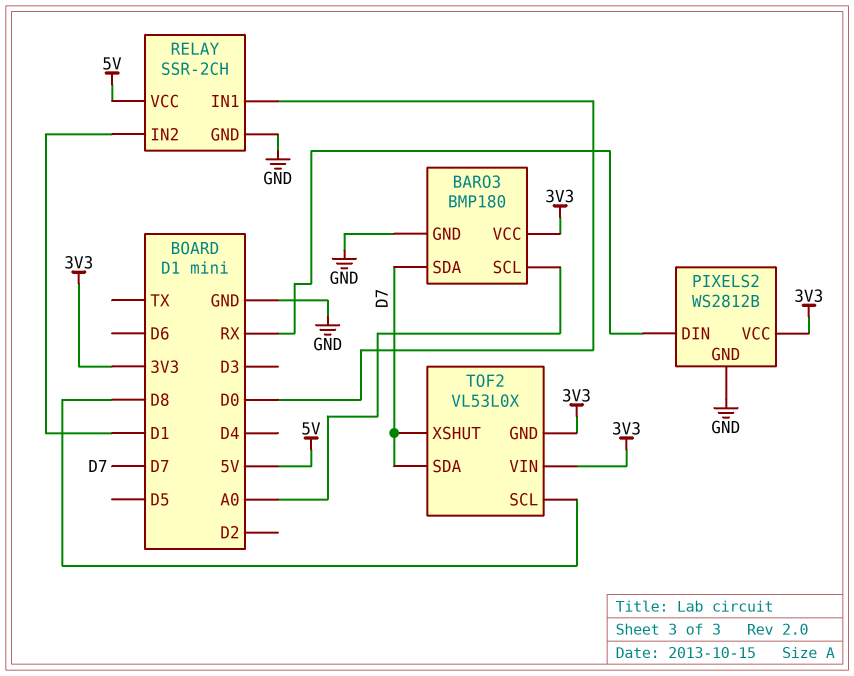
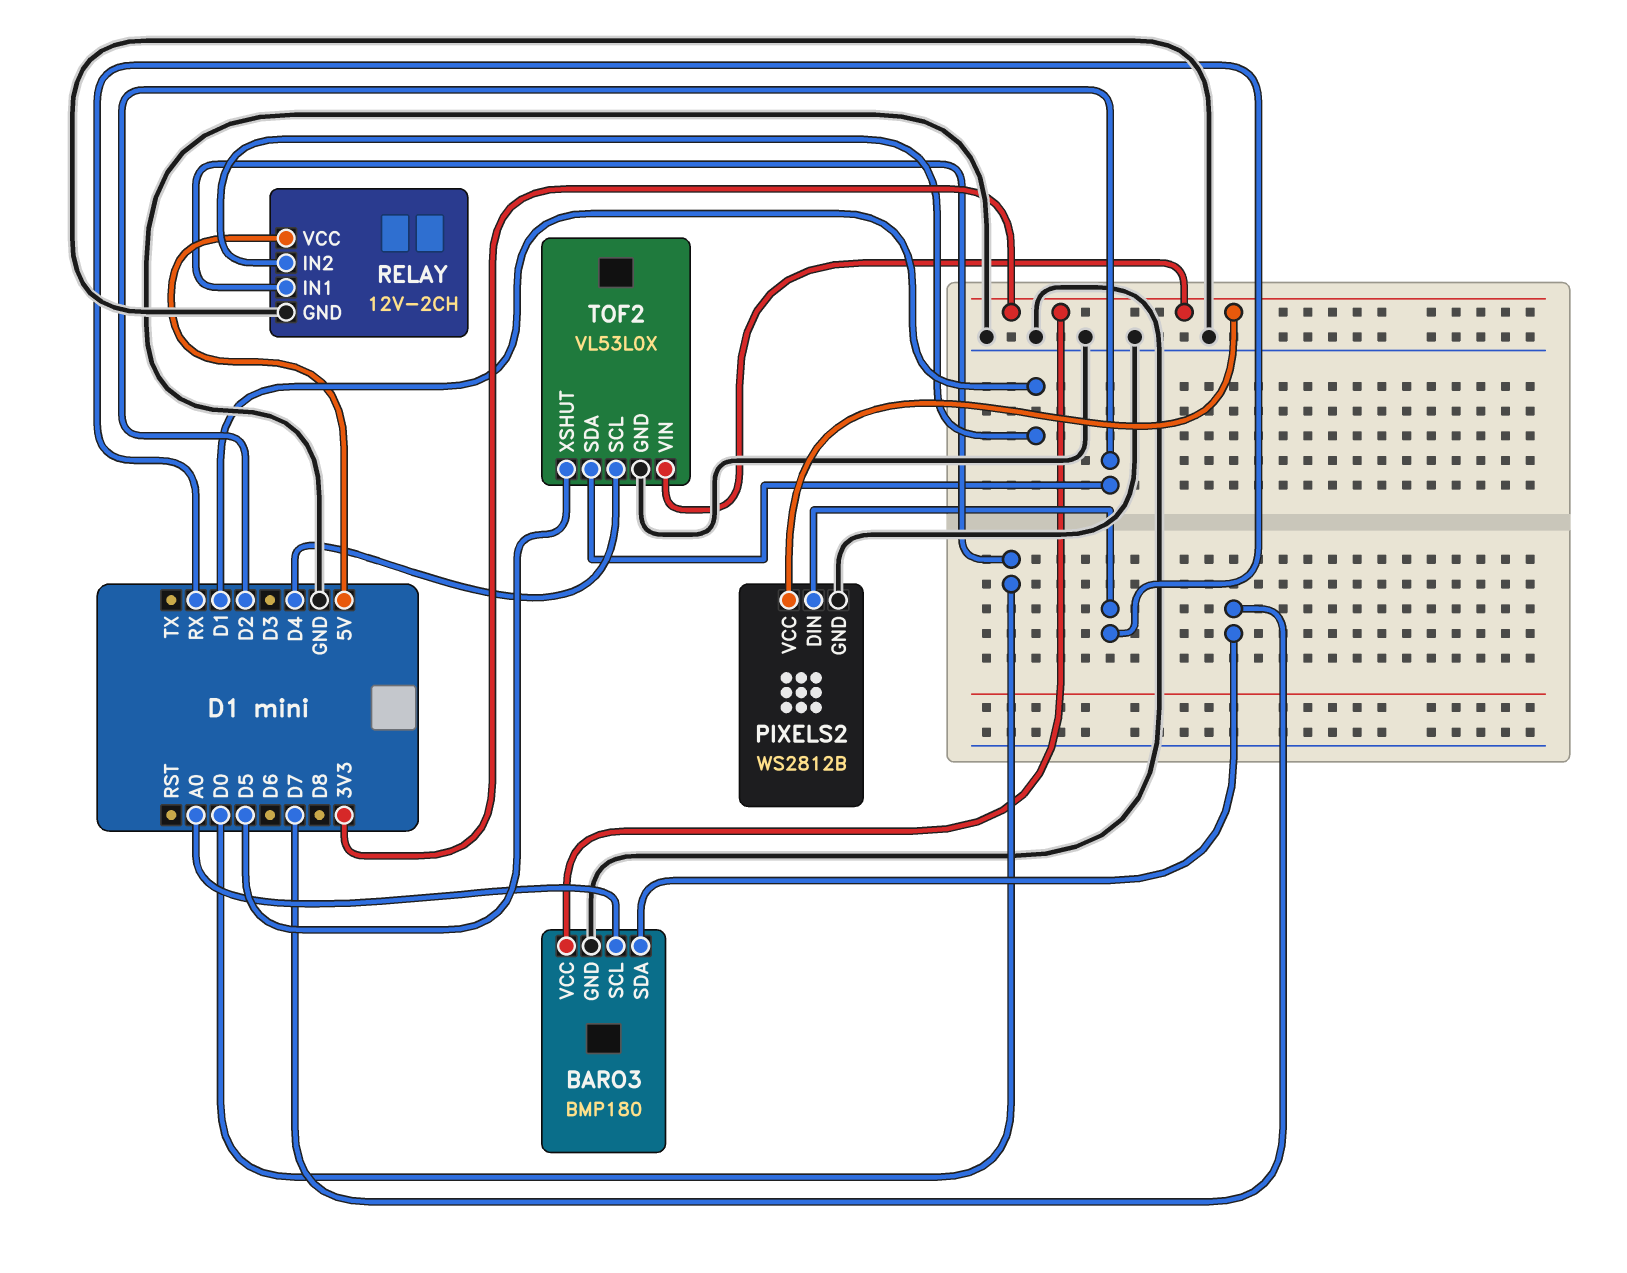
RELAY: SSR-2CH -> 12V-2CH
TOF2 pin GND: 3V3 -> GND
TOF2 pin SCL: D8 -> D4
TOF2 pin SDA: D7 -> D2
TOF2 pin XSHUT: D7 -> D5

